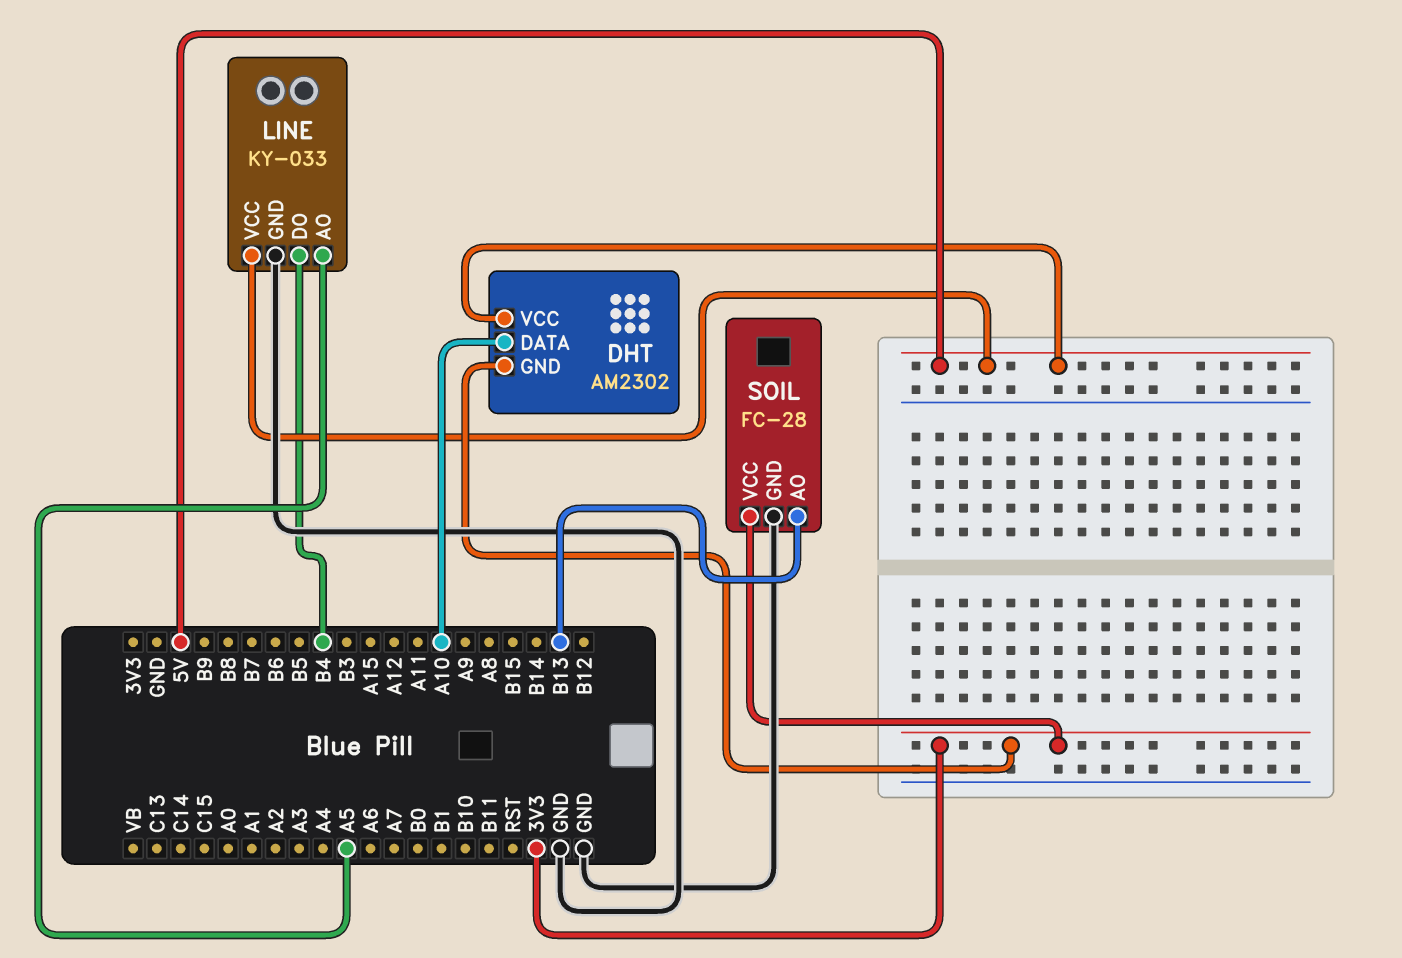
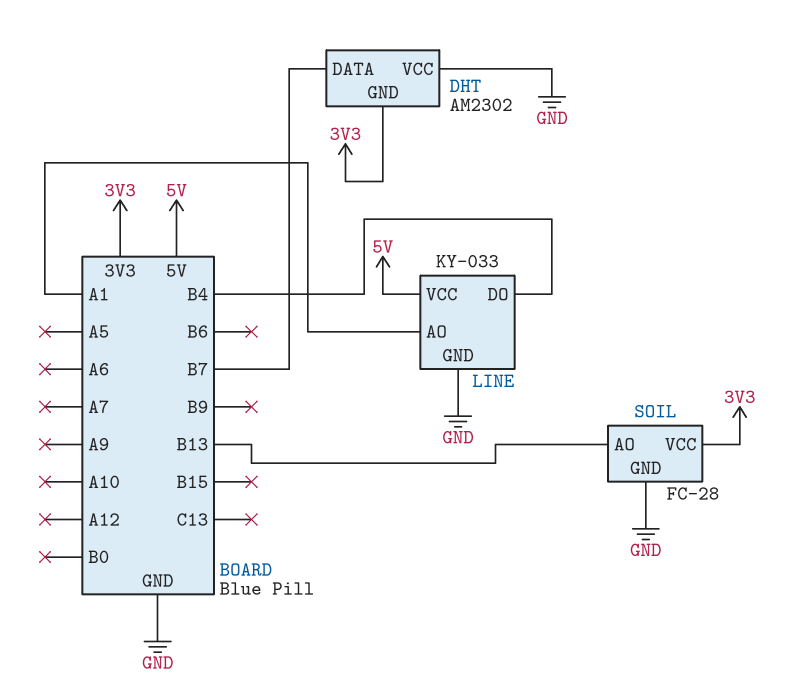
DHT pin DATA: A10 -> B7
DHT pin VCC: 5V -> GND
LINE pin AO: A5 -> A1

